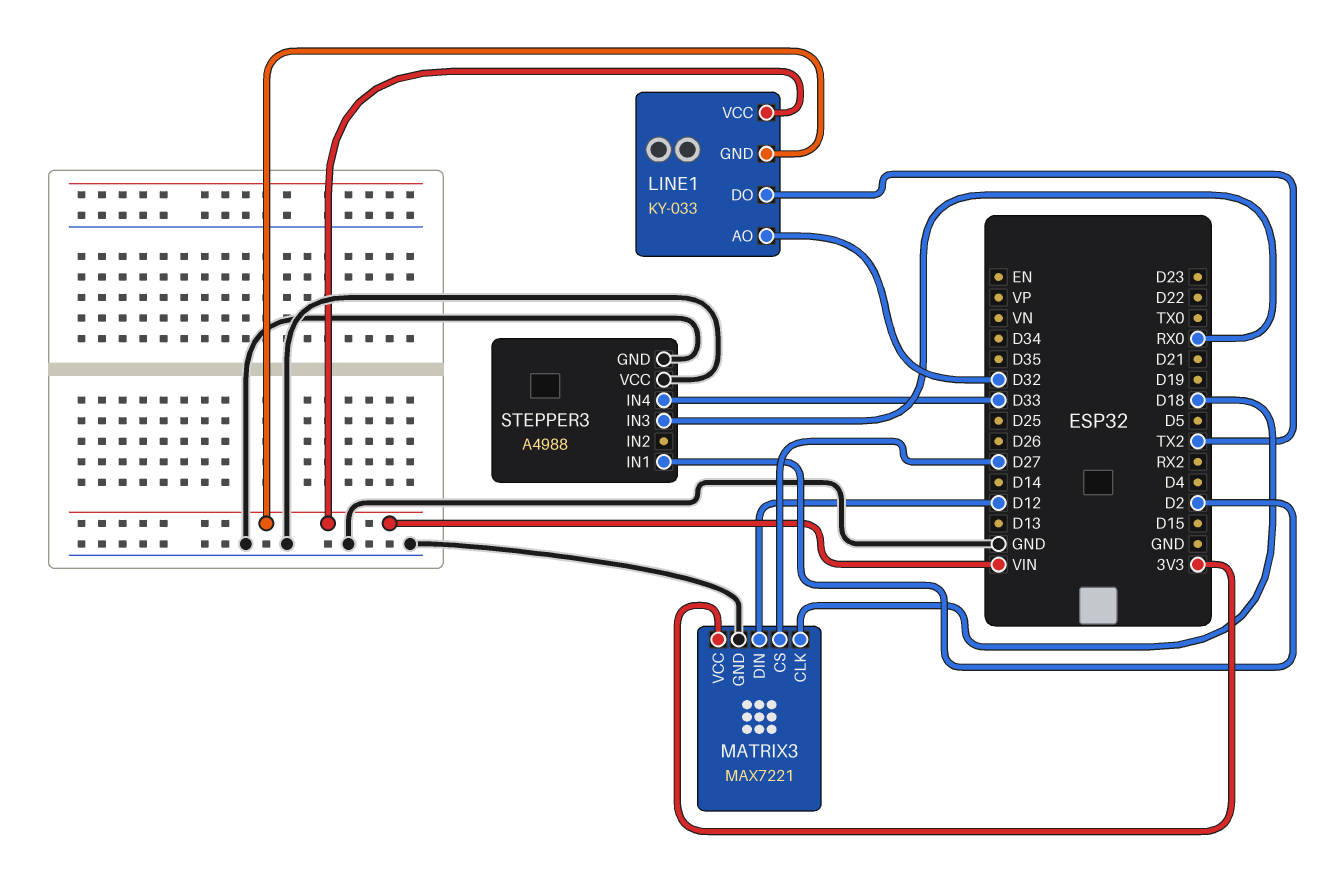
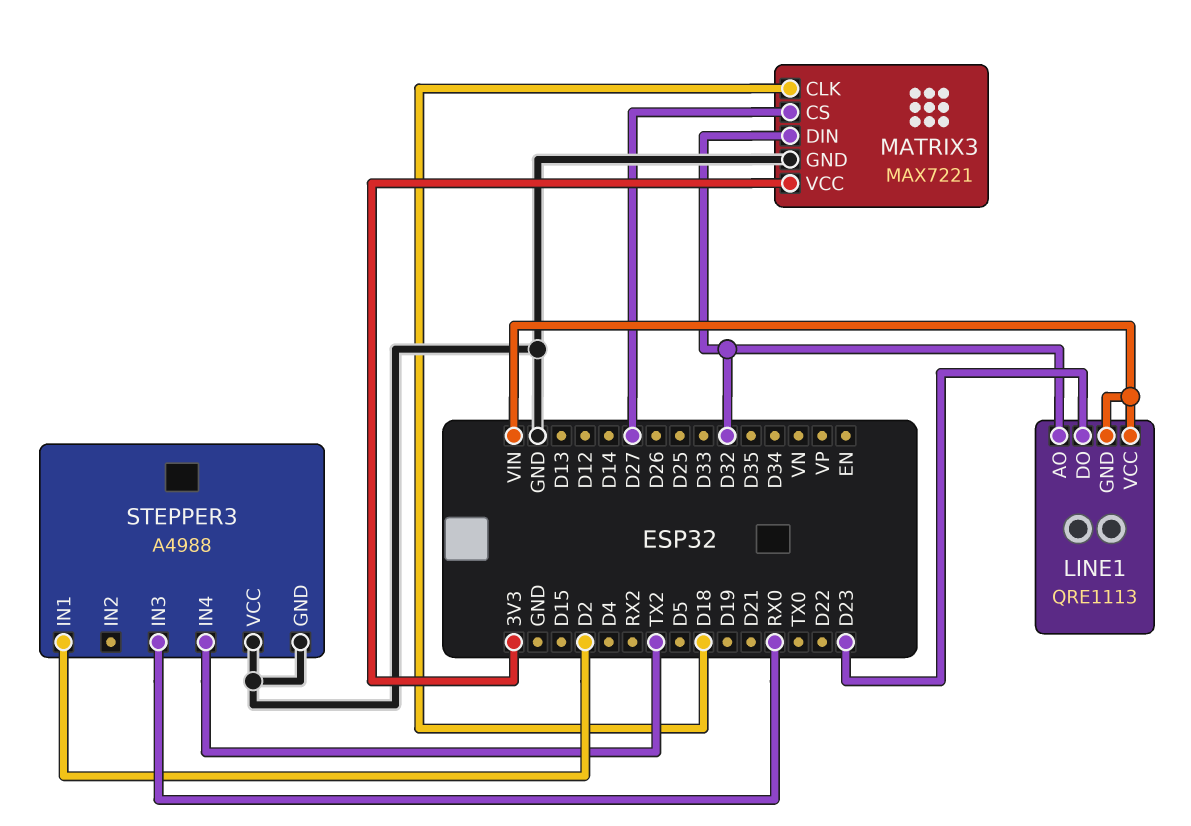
LINE1: KY-033 -> QRE1113
LINE1 pin DO: TX2 -> D23
MATRIX3 pin DIN: D12 -> D32
STEPPER3 pin IN4: D33 -> TX2

